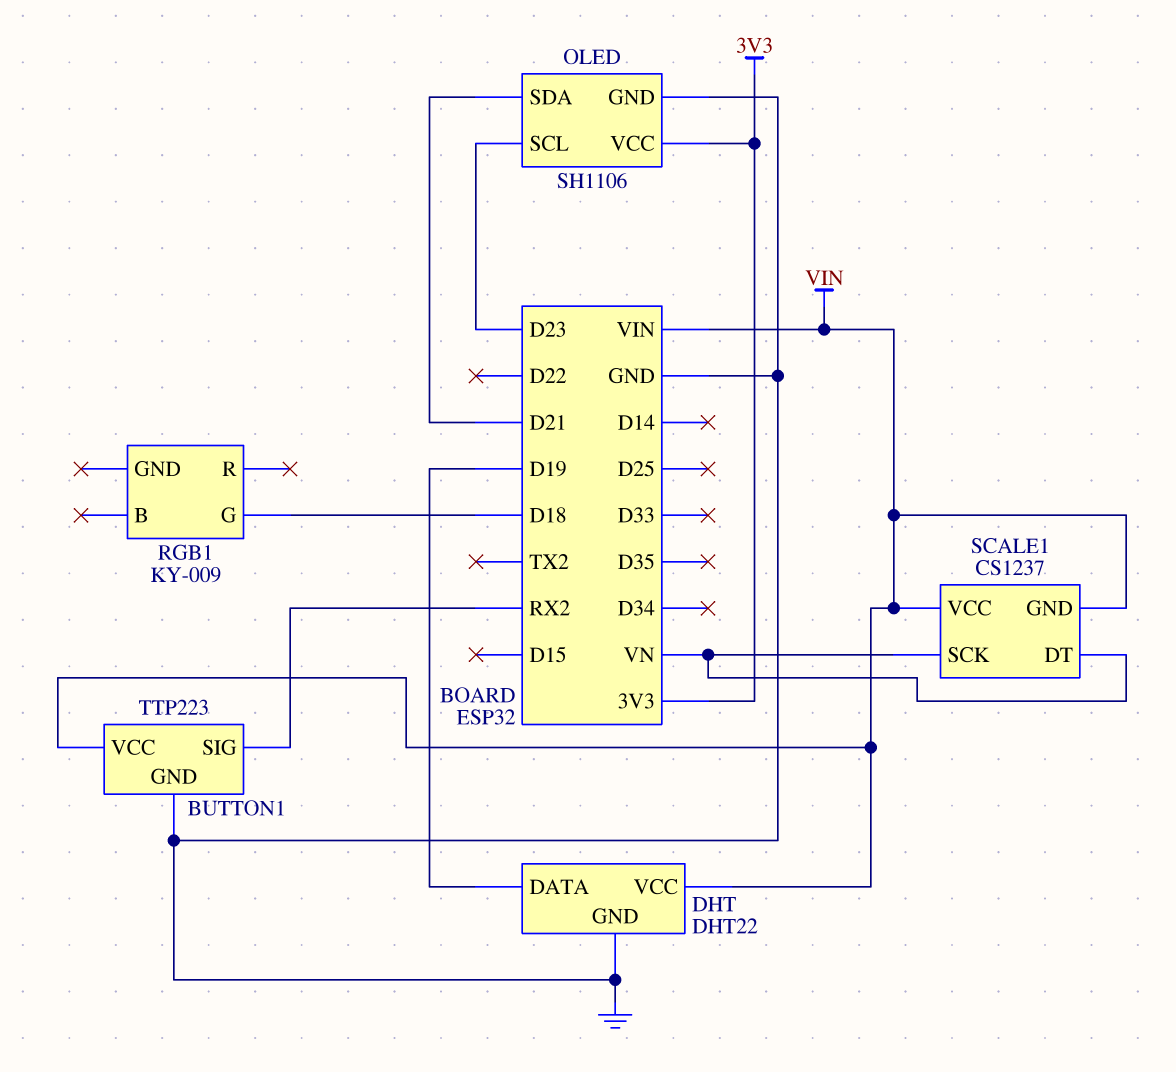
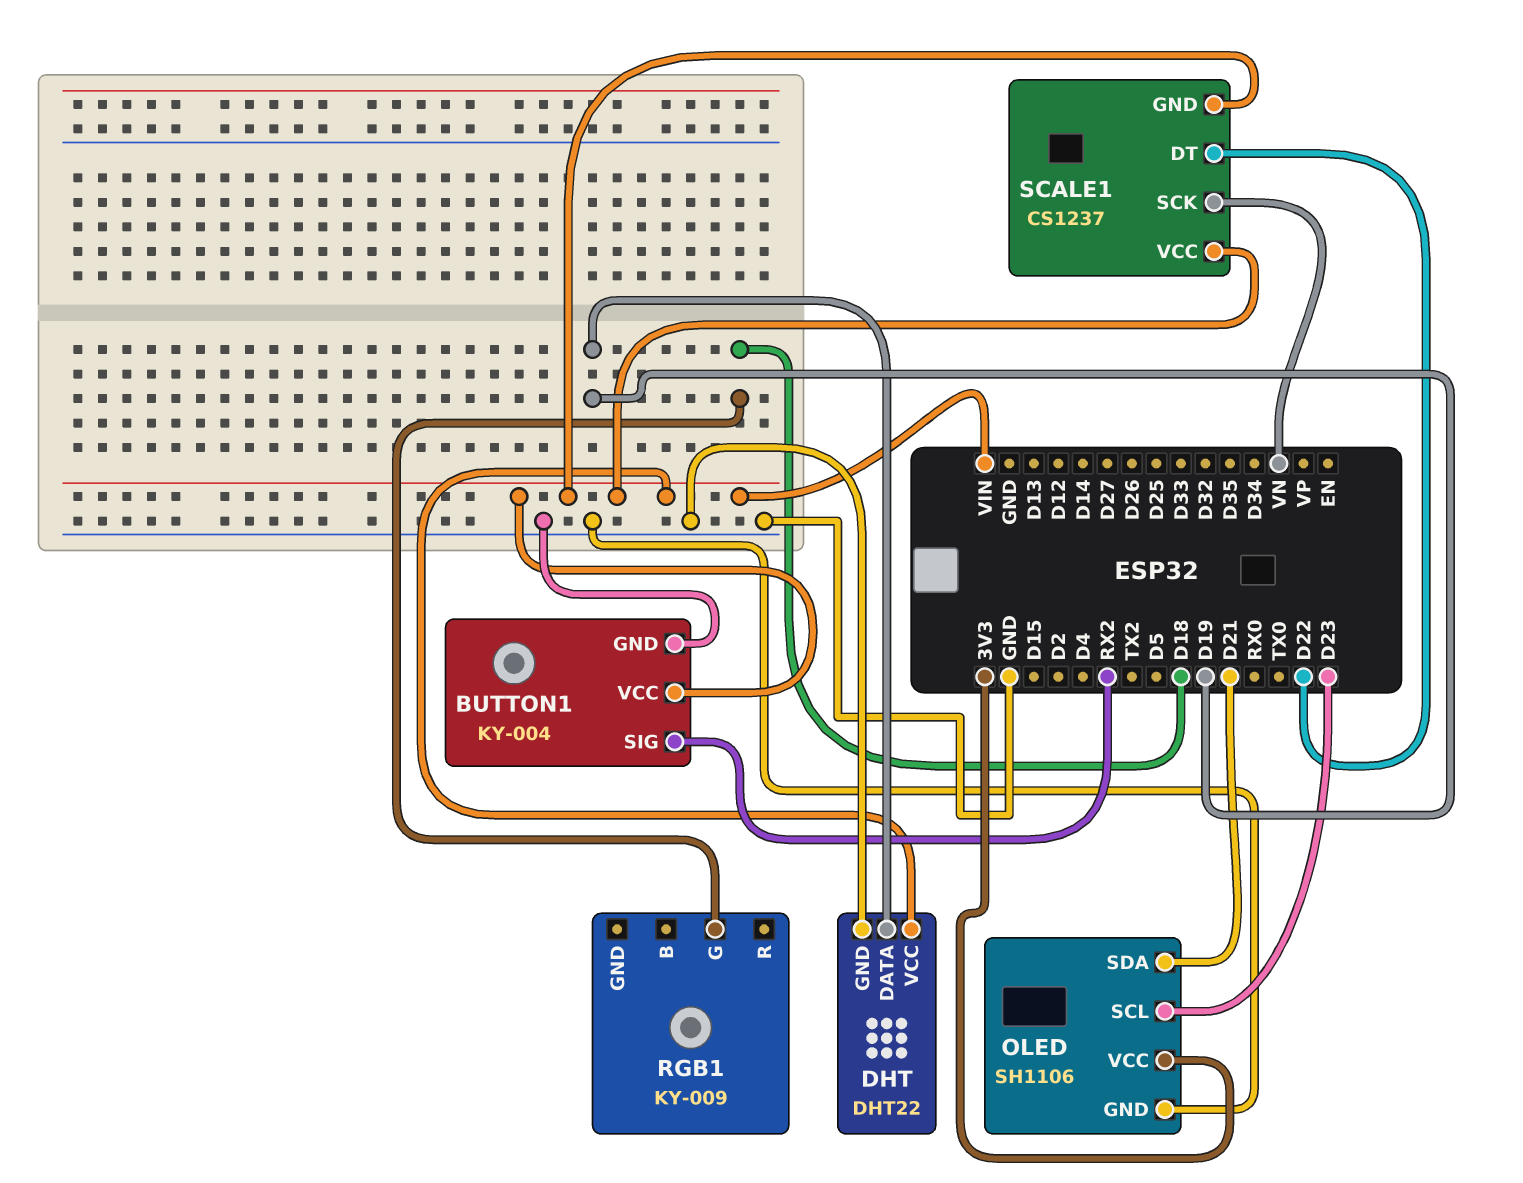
BUTTON1: TTP223 -> KY-004
SCALE1 pin DT: VN -> D22

